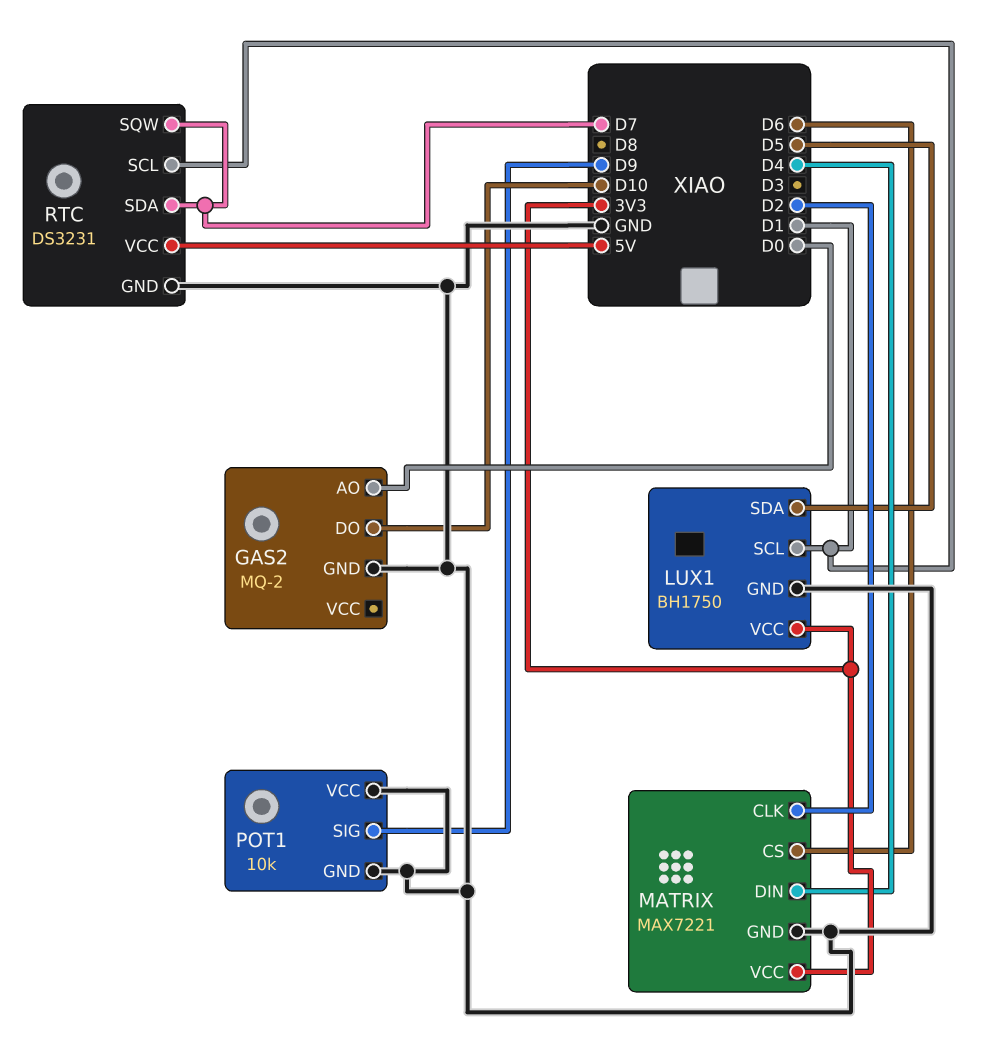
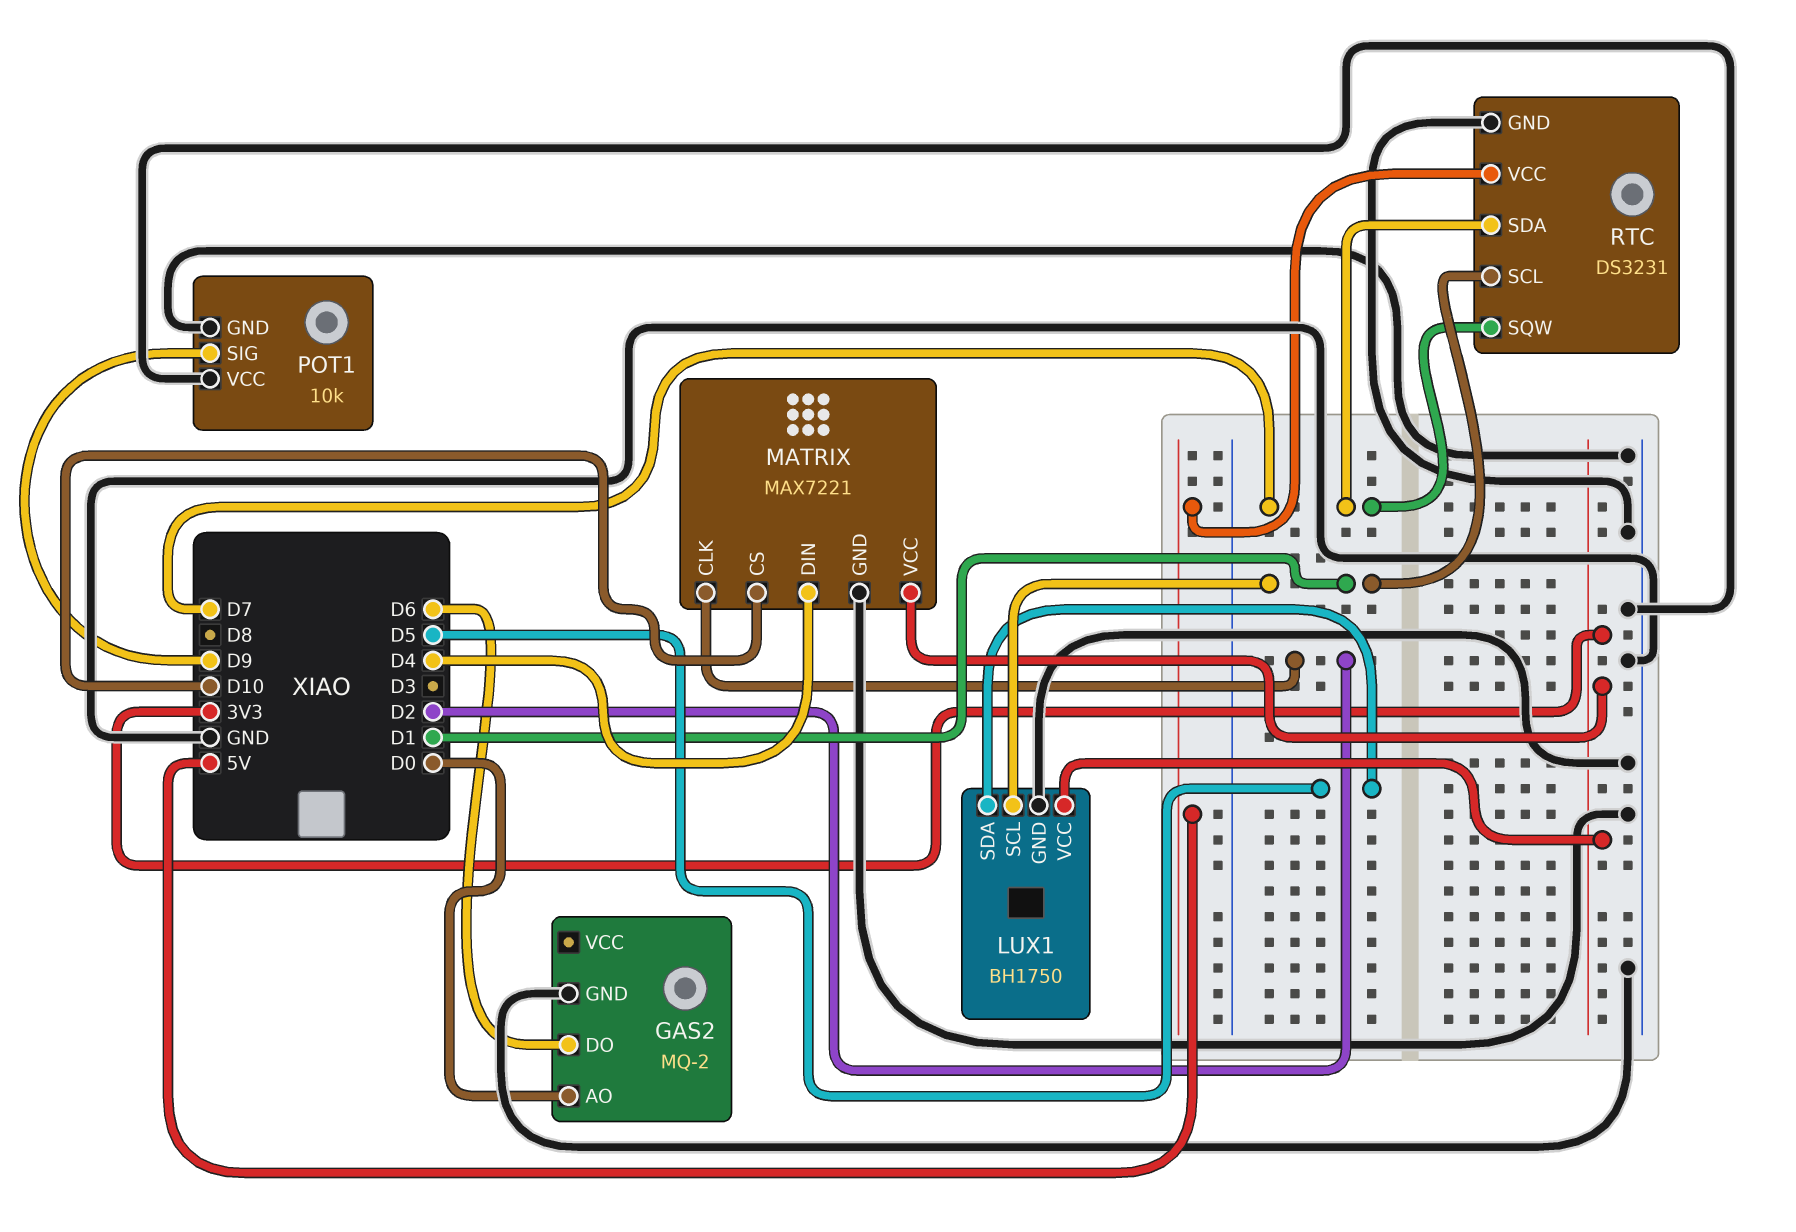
GAS2 pin DO: D10 -> D6
MATRIX pin CS: D6 -> D10

